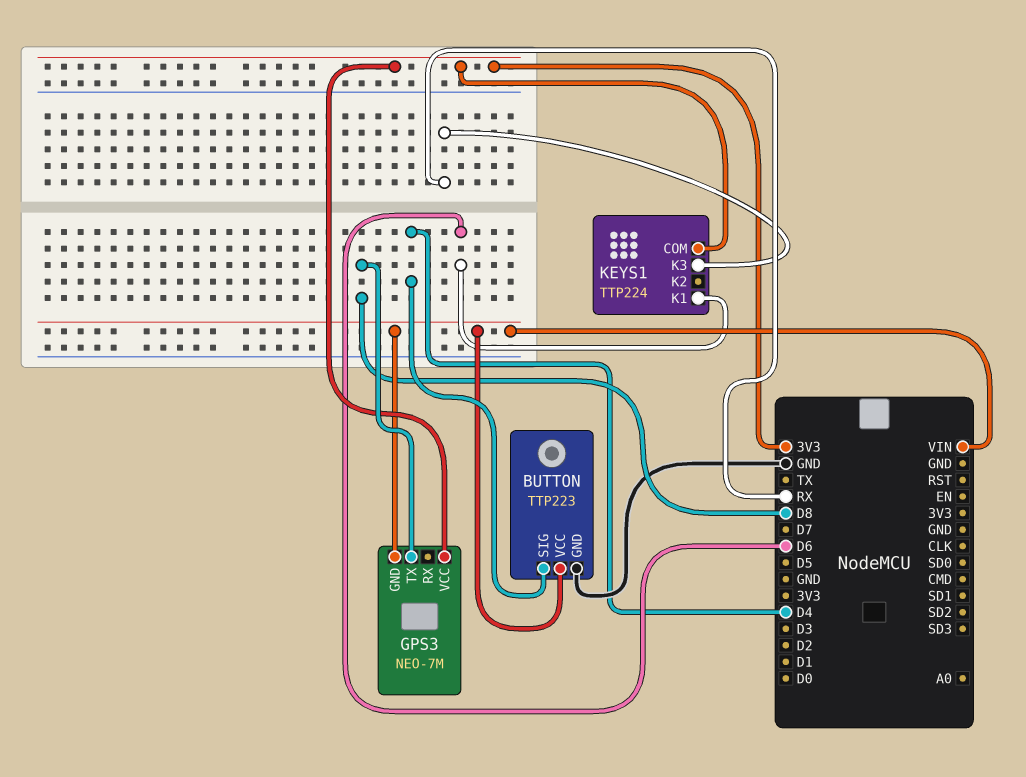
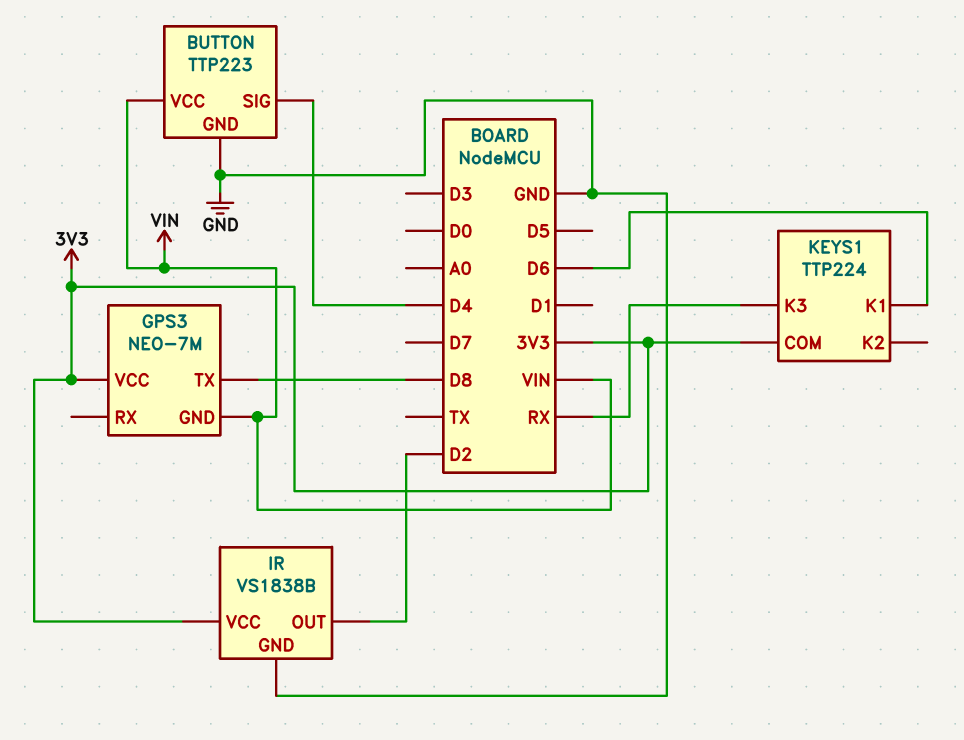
IR: none -> VS1838B
IR pin GND: none -> GND
IR pin OUT: none -> D2
IR pin VCC: none -> 3V3

